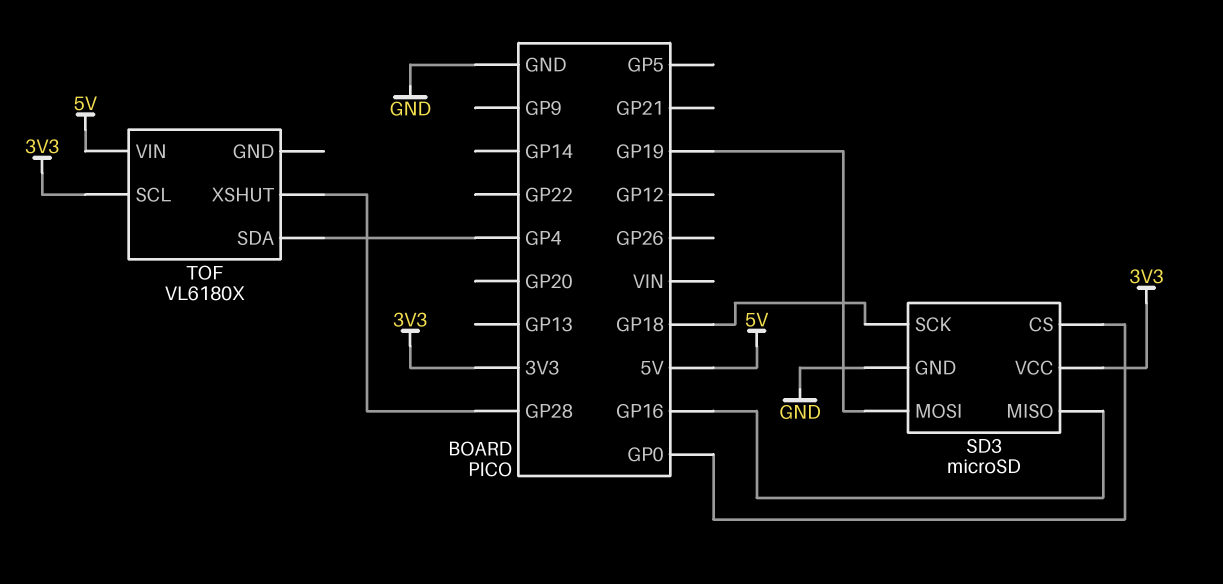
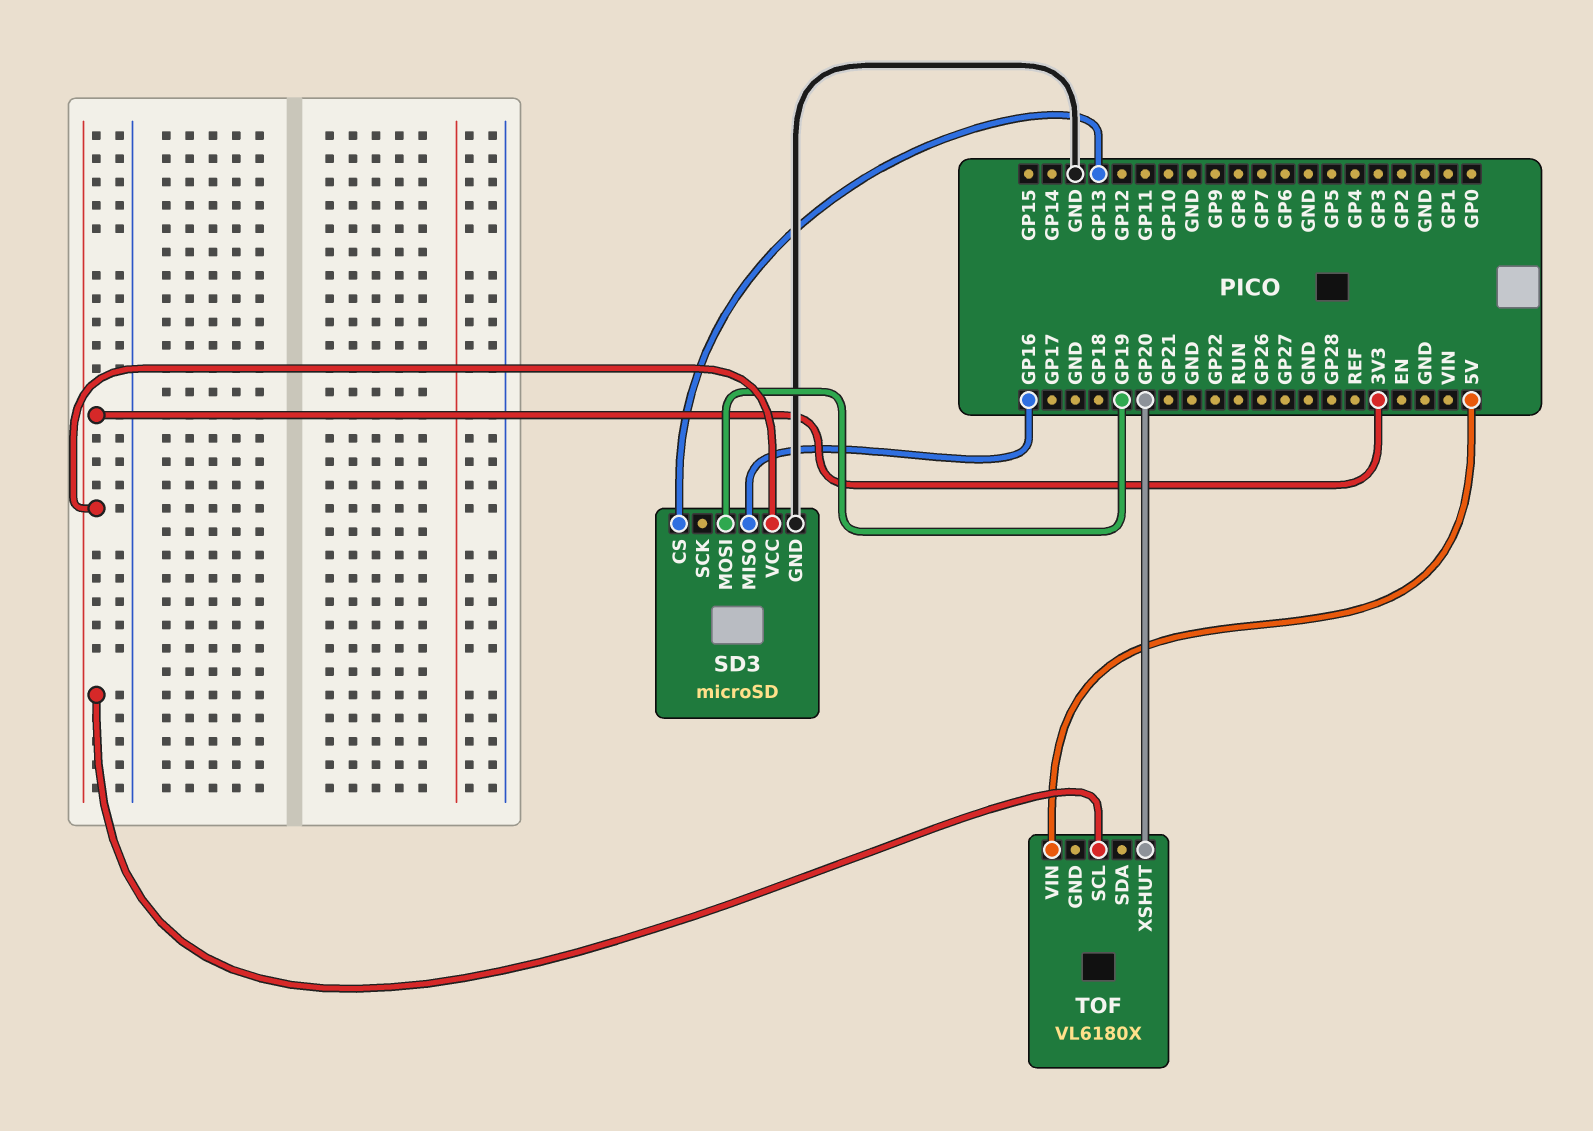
SD3 pin CS: GP0 -> GP13
SD3 pin SCK: GP18 -> none
TOF pin SDA: GP4 -> none
TOF pin XSHUT: GP28 -> GP20

